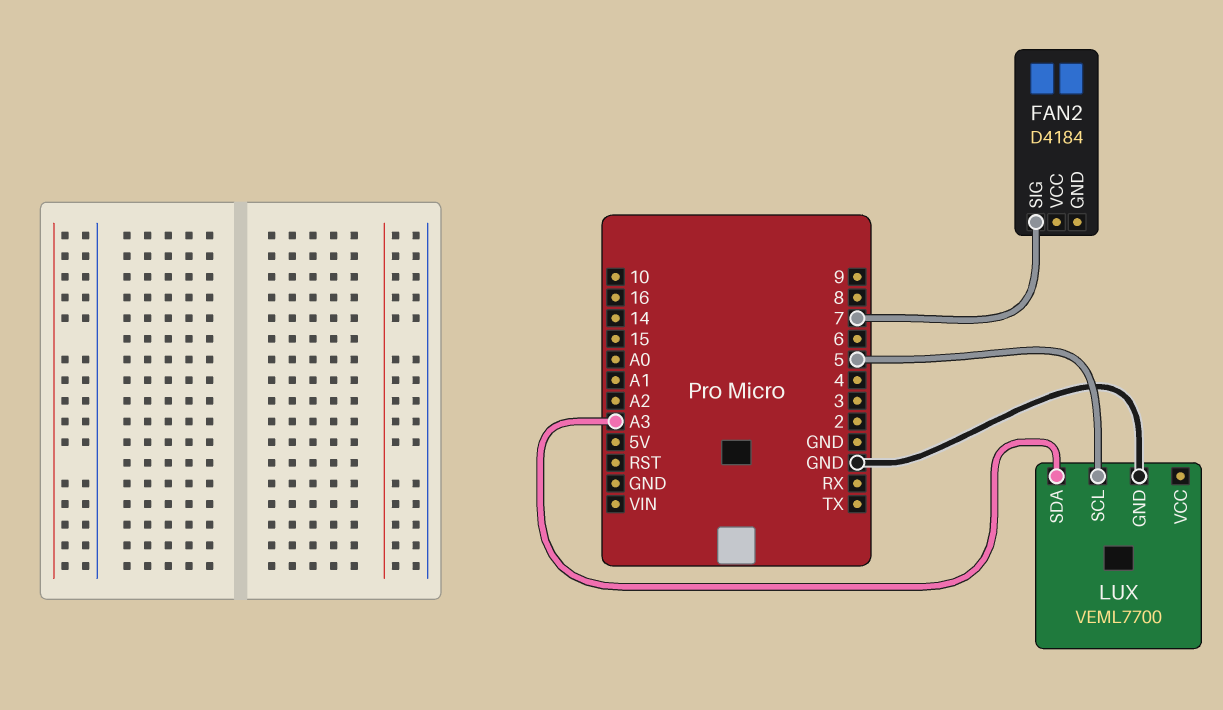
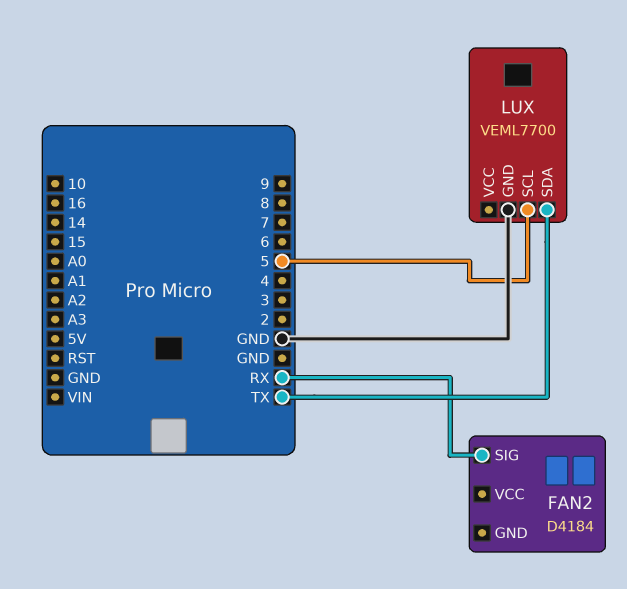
FAN2 pin SIG: 7 -> RX
LUX pin SDA: A3 -> TX

